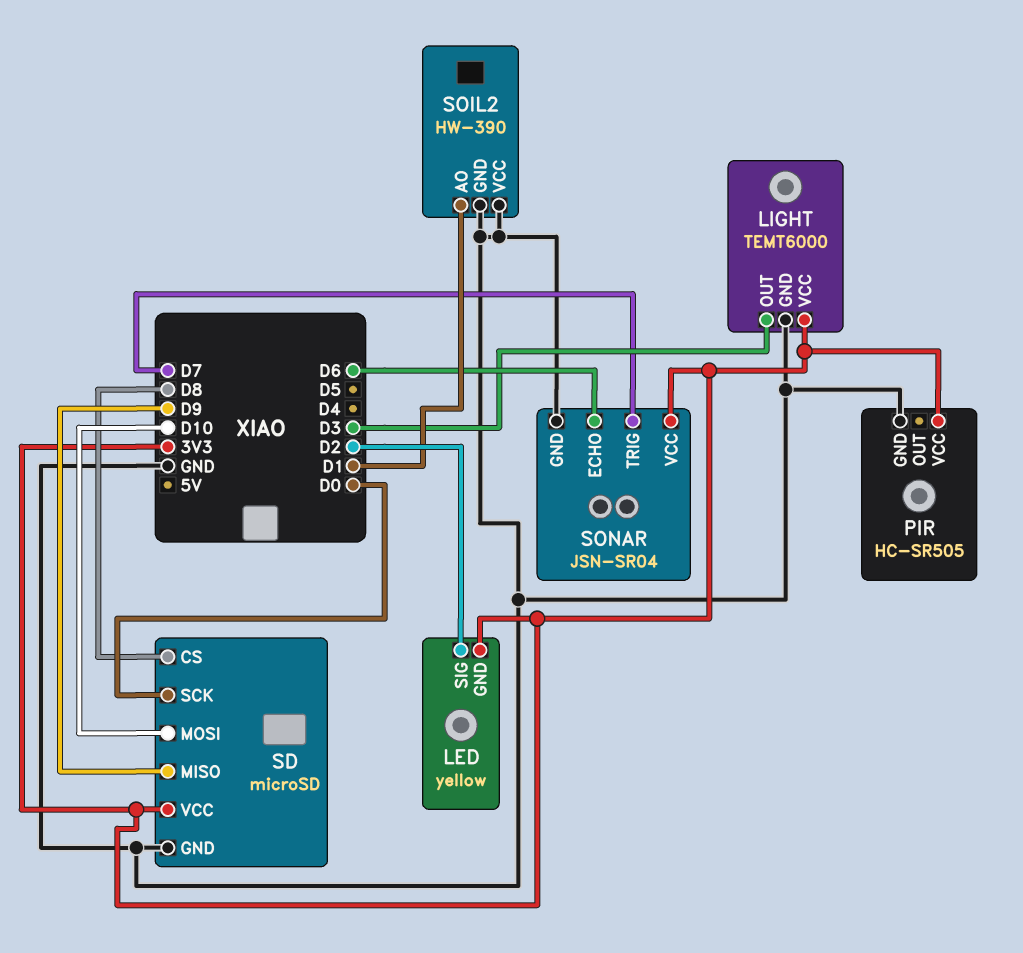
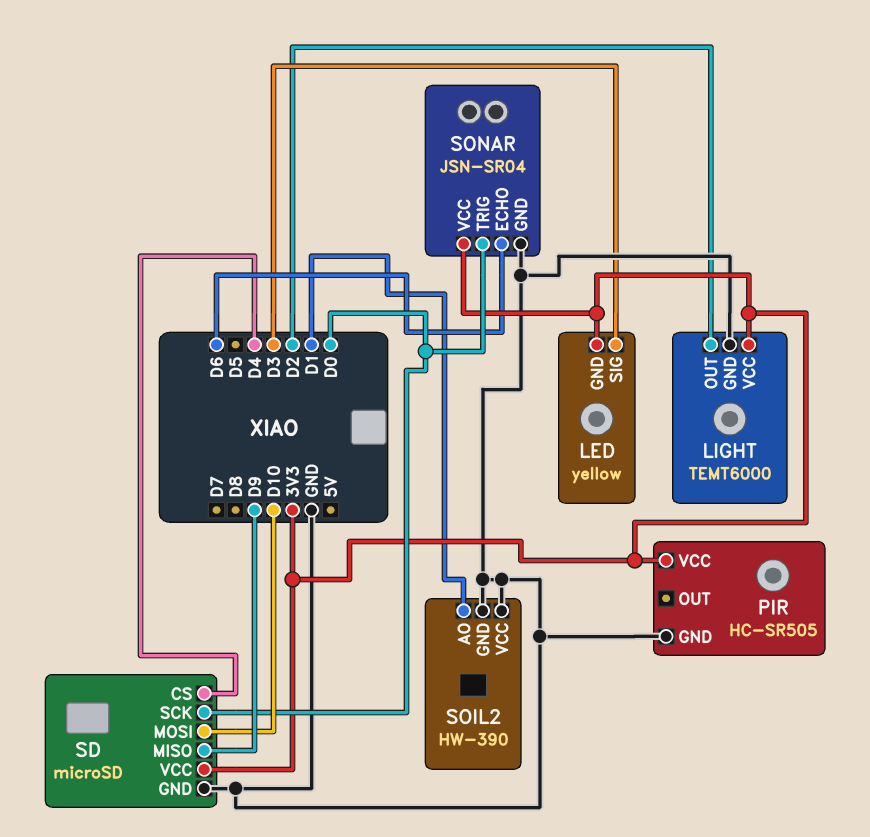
LED pin SIG: D2 -> D3
LIGHT pin OUT: D3 -> D2
SD pin CS: D8 -> D4
SONAR pin TRIG: D7 -> D0

